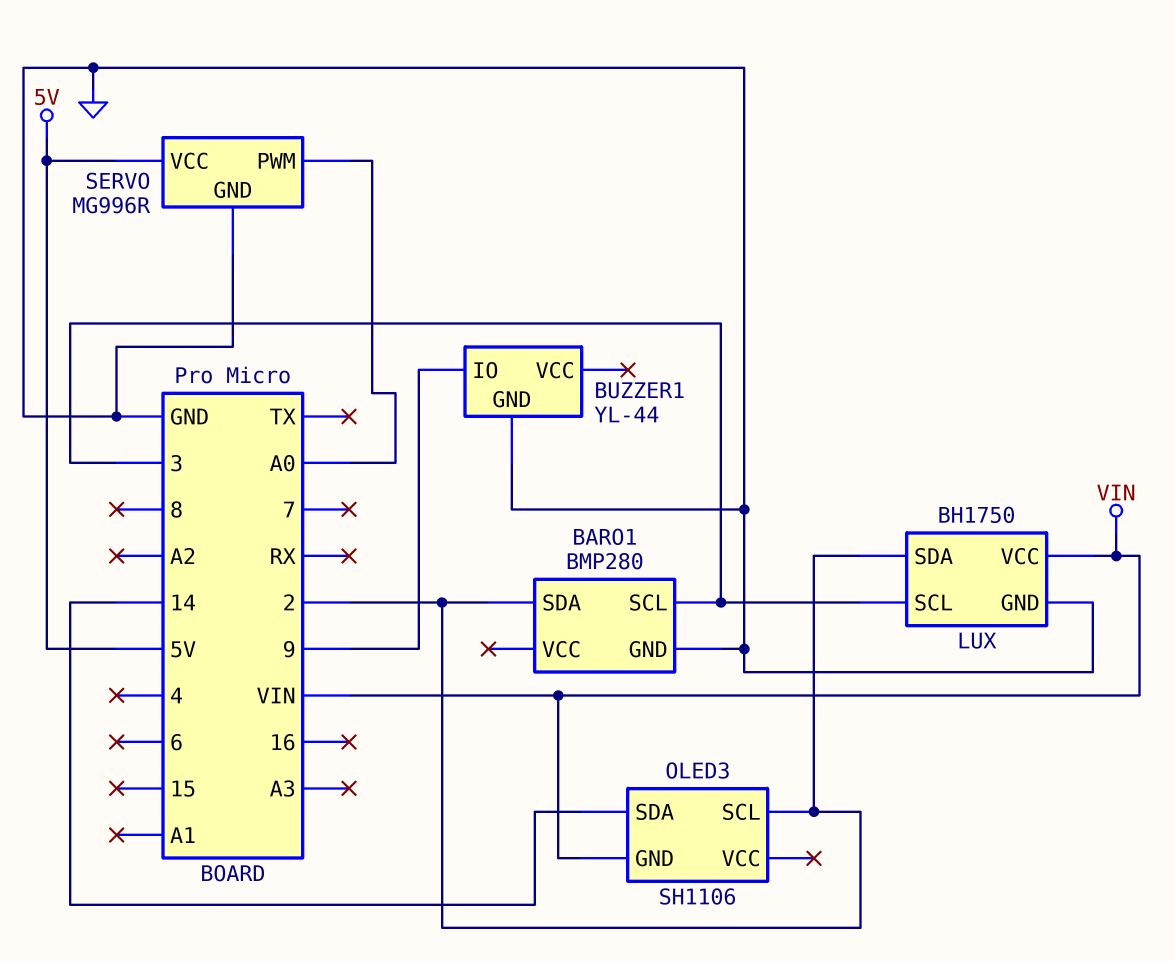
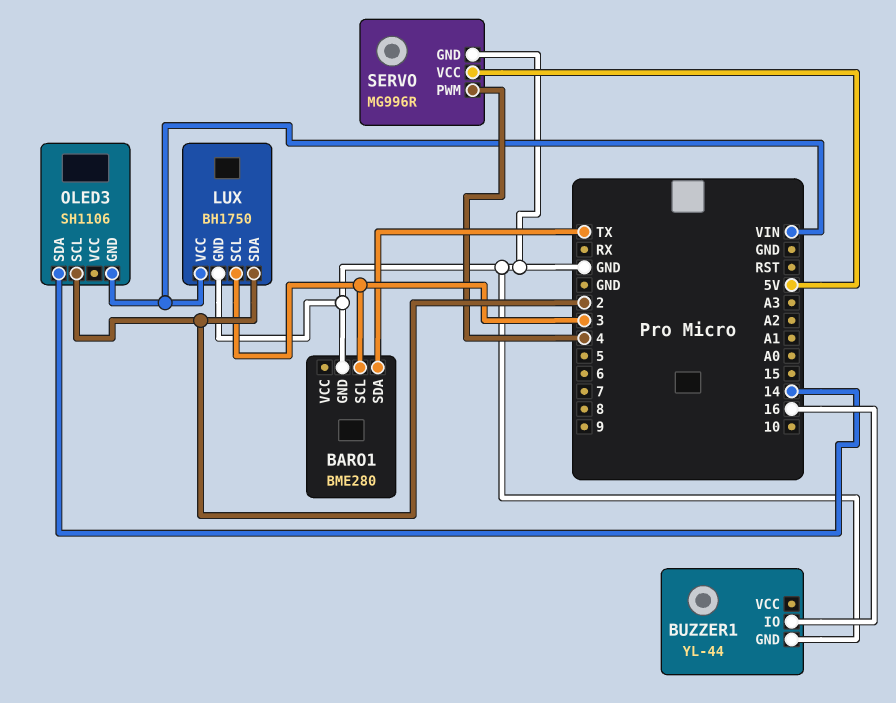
BARO1: BMP280 -> BME280
BARO1 pin SDA: 2 -> TX
BUZZER1 pin IO: 9 -> 16
SERVO pin PWM: A0 -> 4

